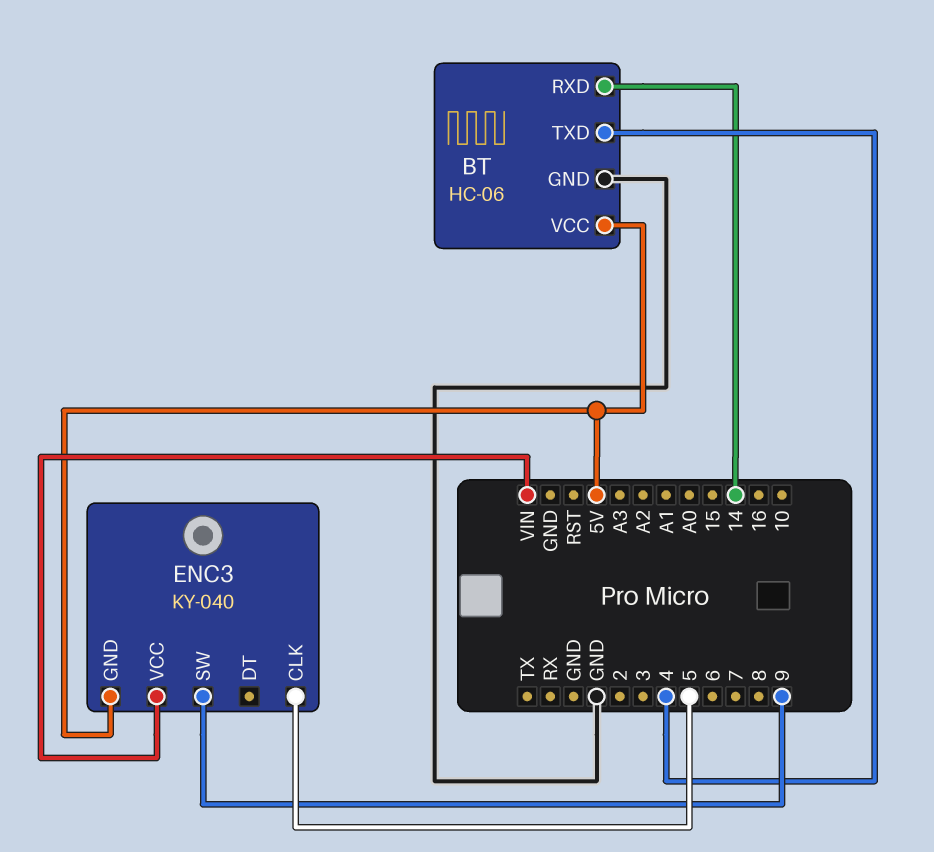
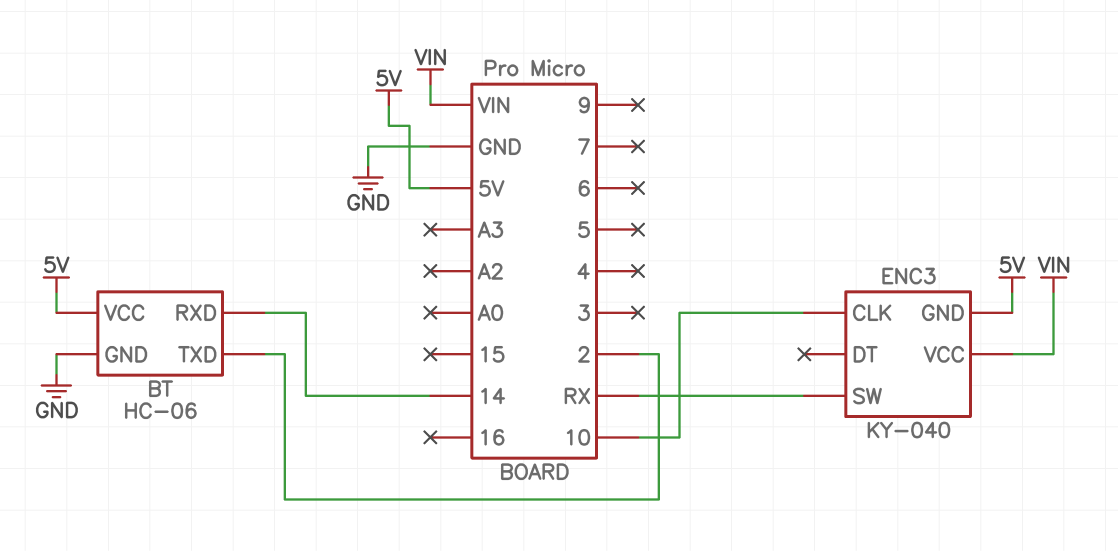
BT pin TXD: 4 -> 2
ENC3 pin CLK: 5 -> 10
ENC3 pin SW: 9 -> RX

